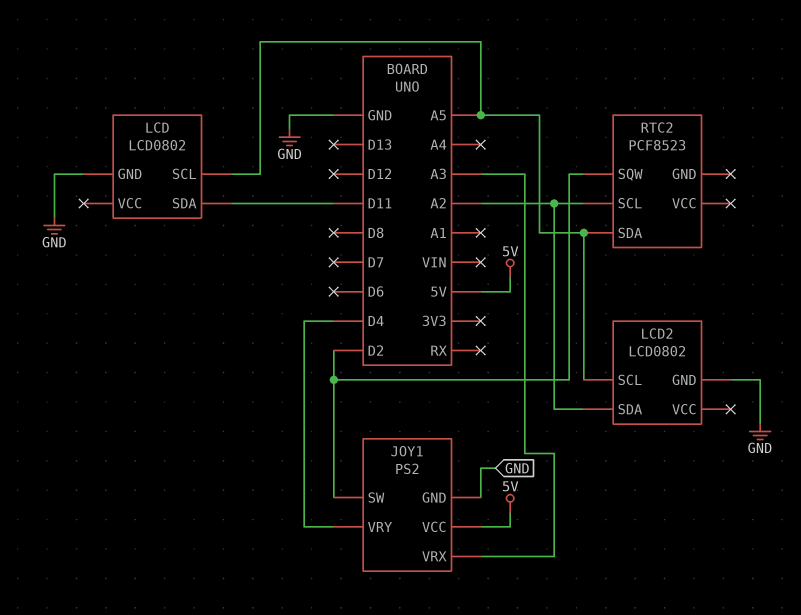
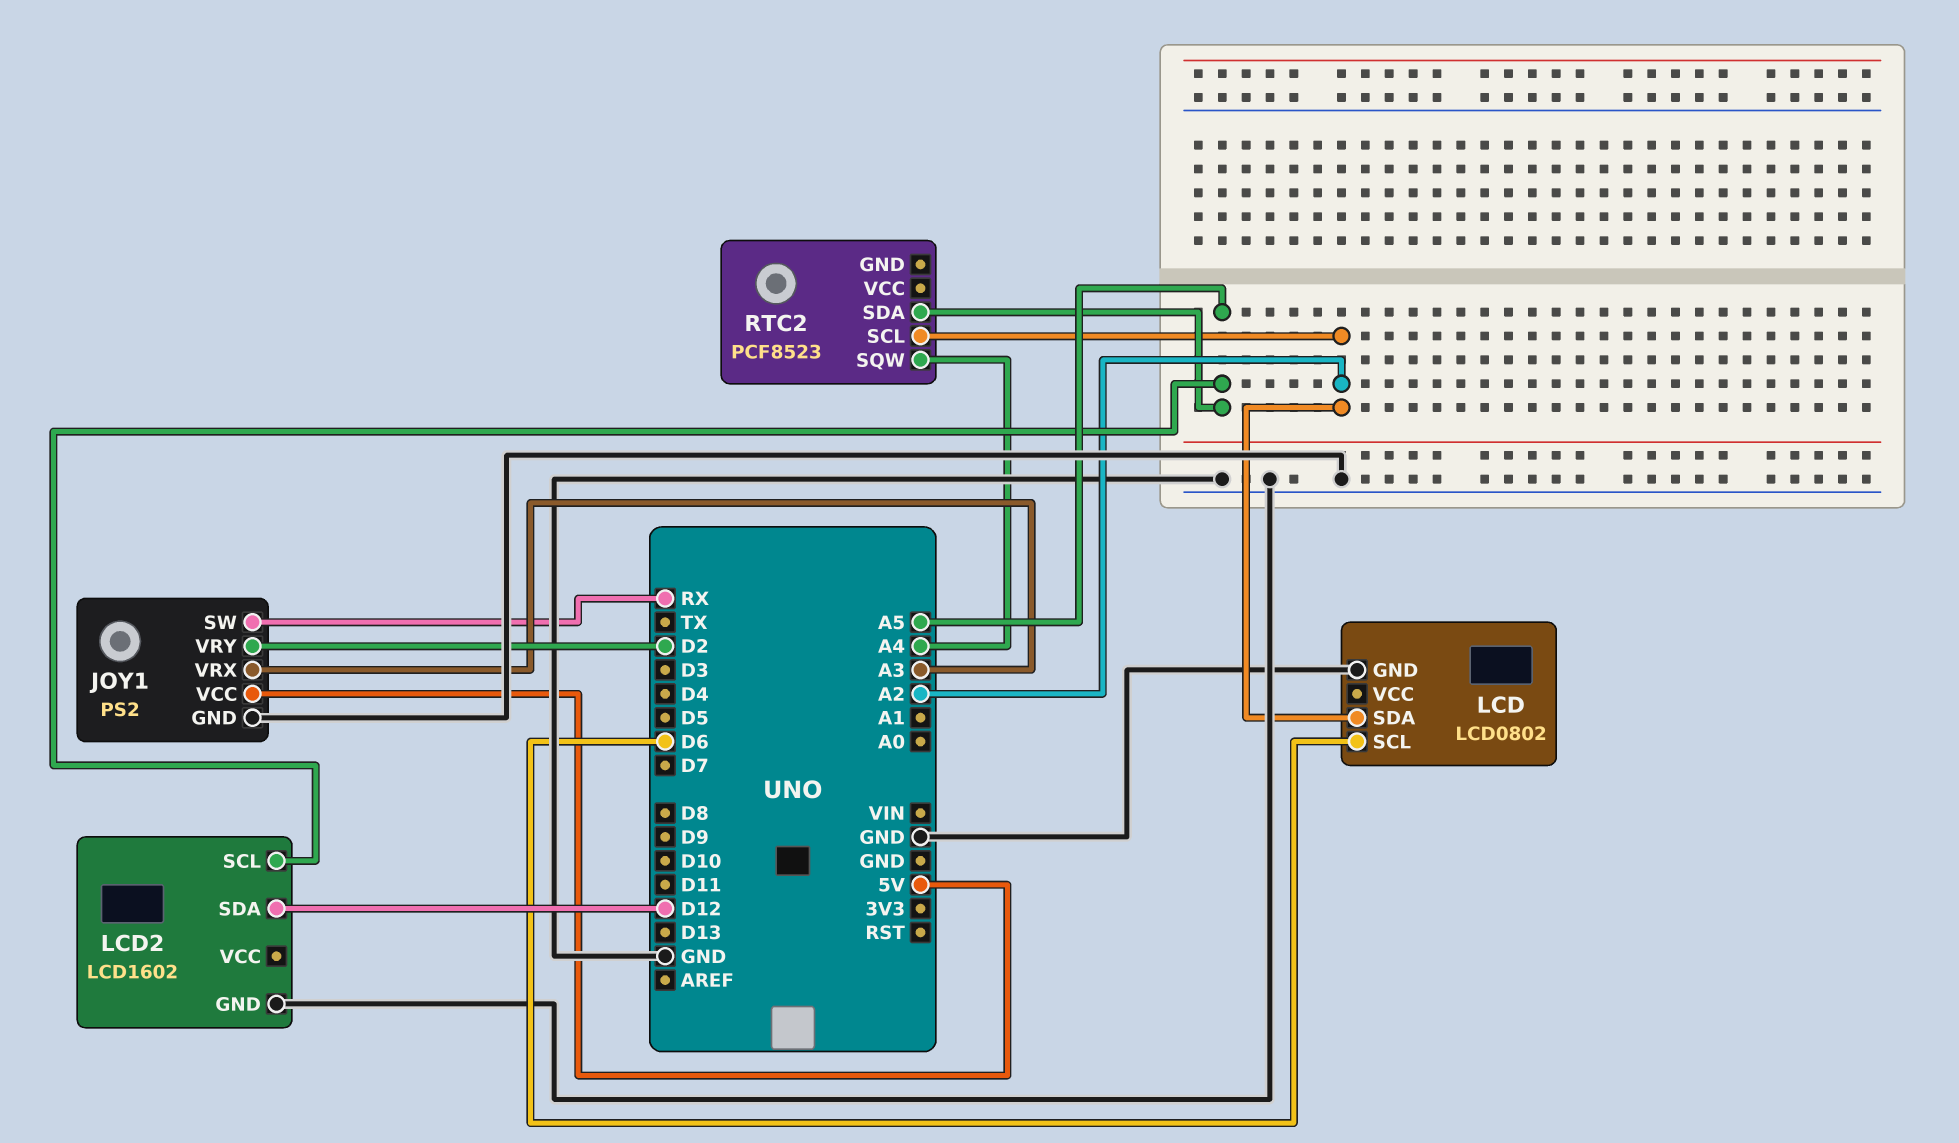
JOY1 pin SW: D2 -> RX
JOY1 pin VRY: D4 -> D2
LCD pin SCL: A5 -> D6
LCD pin SDA: D11 -> A2
LCD2: LCD0802 -> LCD1602
LCD2 pin SDA: A2 -> D12
RTC2 pin SQW: D2 -> A4

